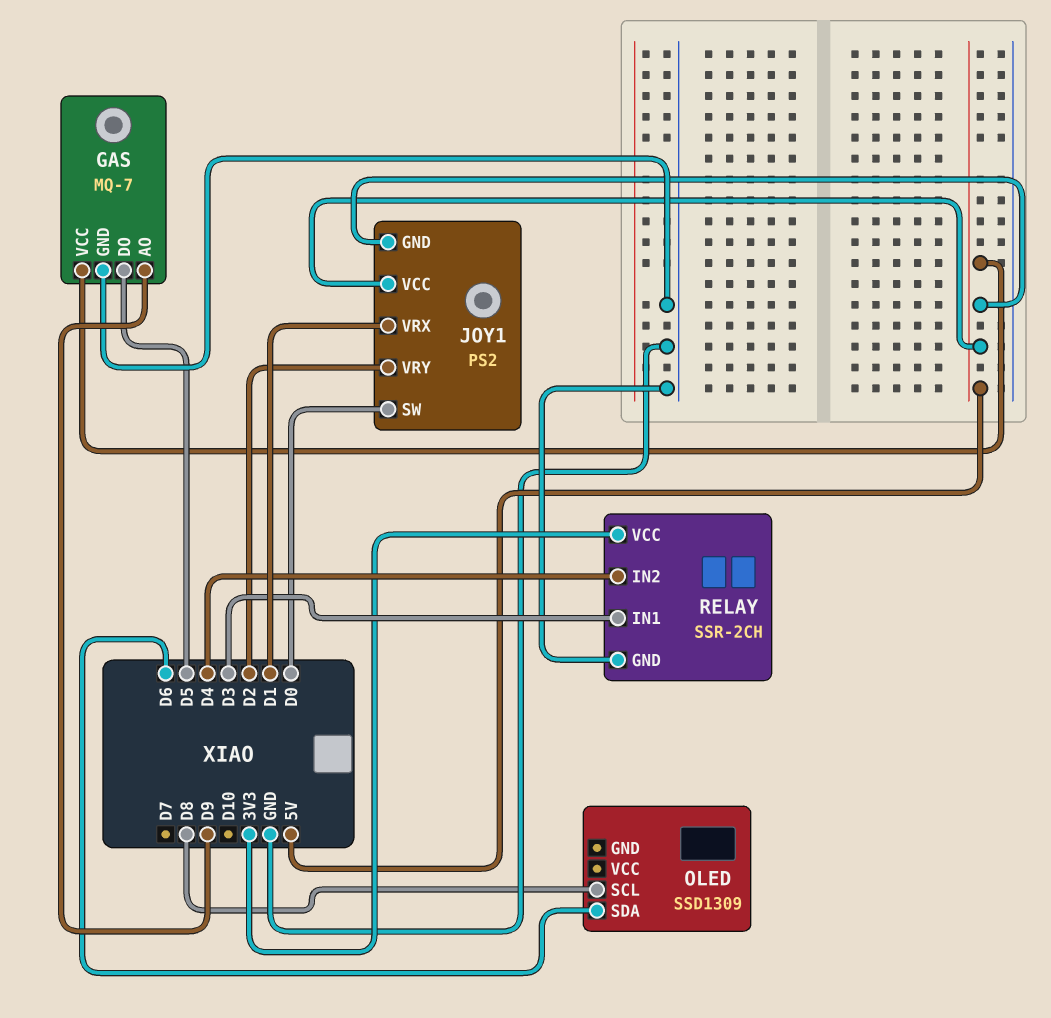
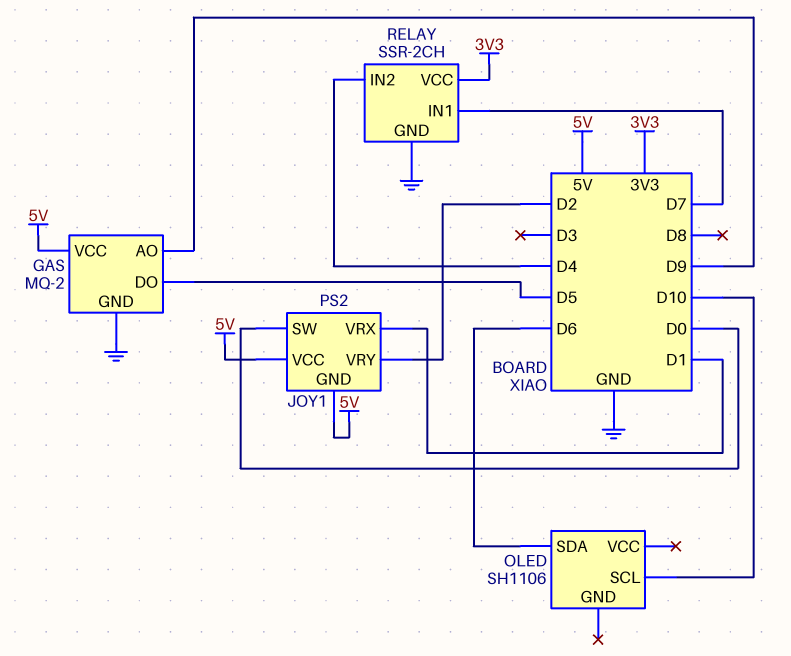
GAS: MQ-7 -> MQ-2
OLED: SSD1309 -> SH1106
OLED pin SCL: D8 -> D10
RELAY pin IN1: D3 -> D7

